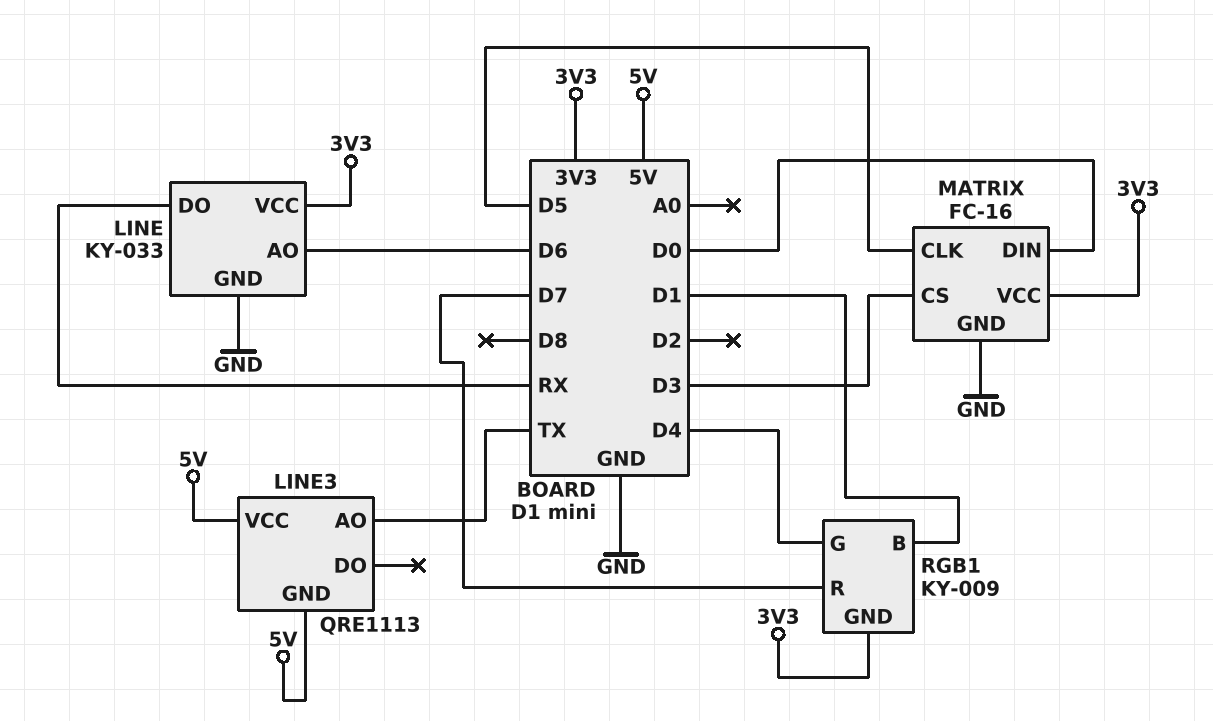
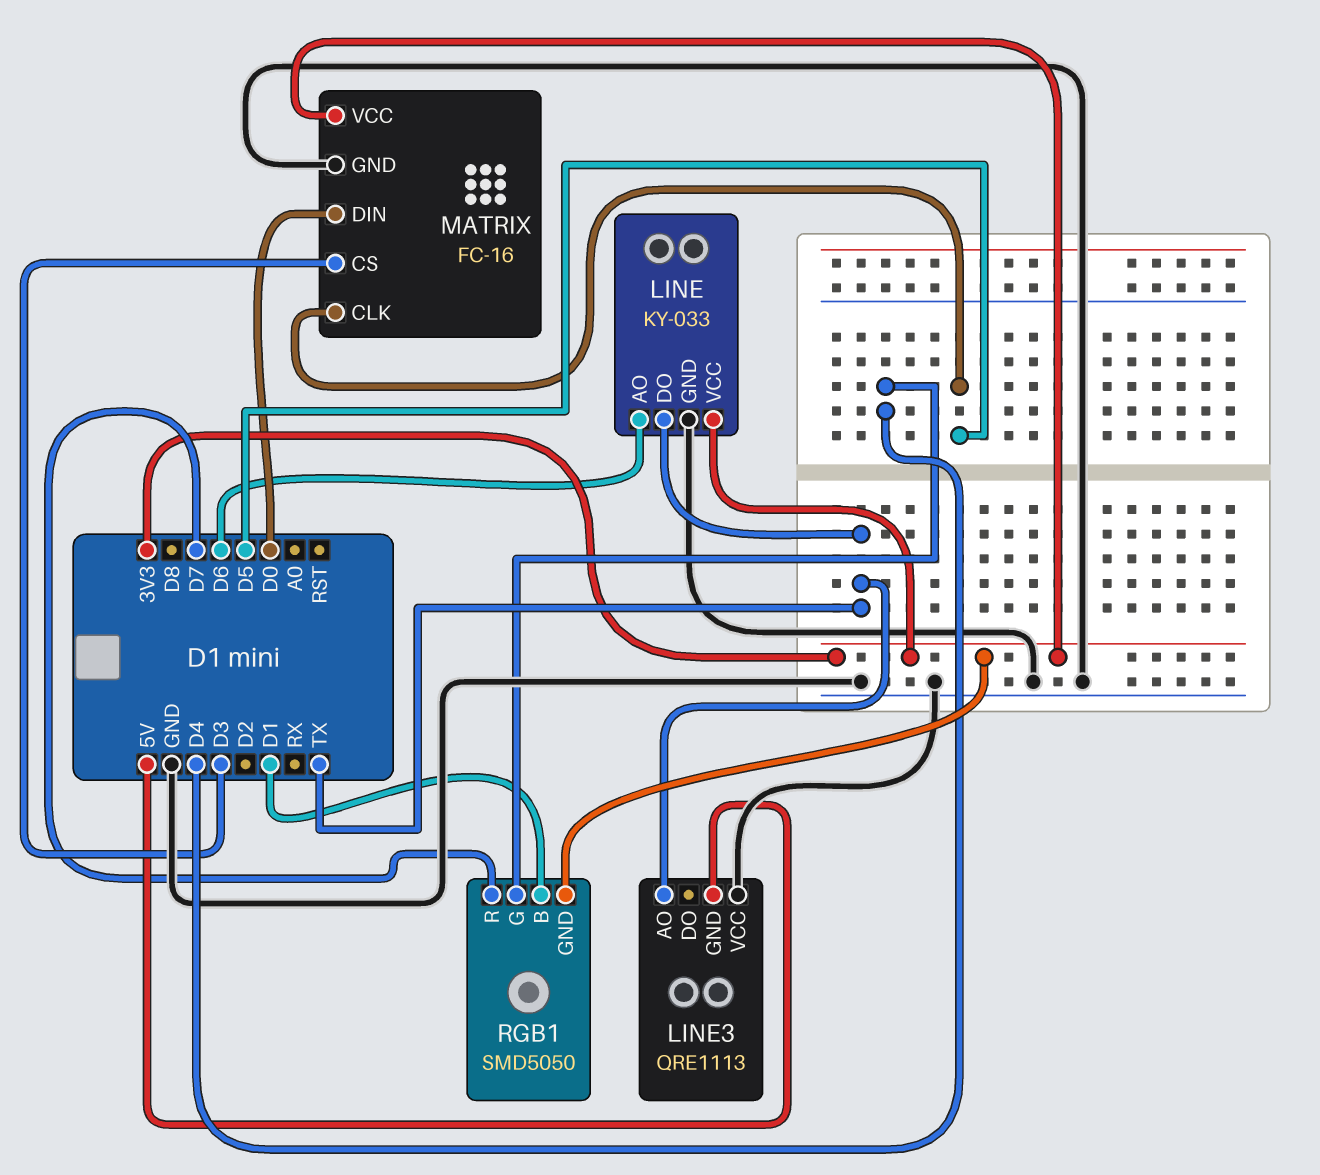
LINE pin DO: RX -> TX
LINE3 pin VCC: 5V -> GND
RGB1: KY-009 -> SMD5050

